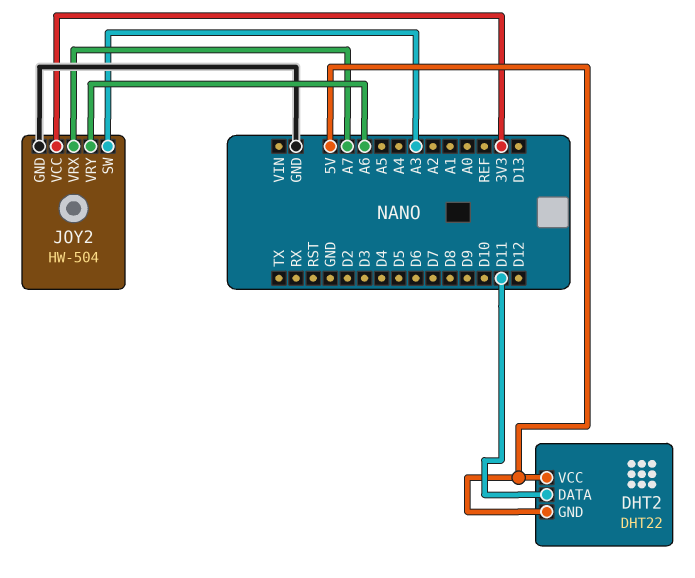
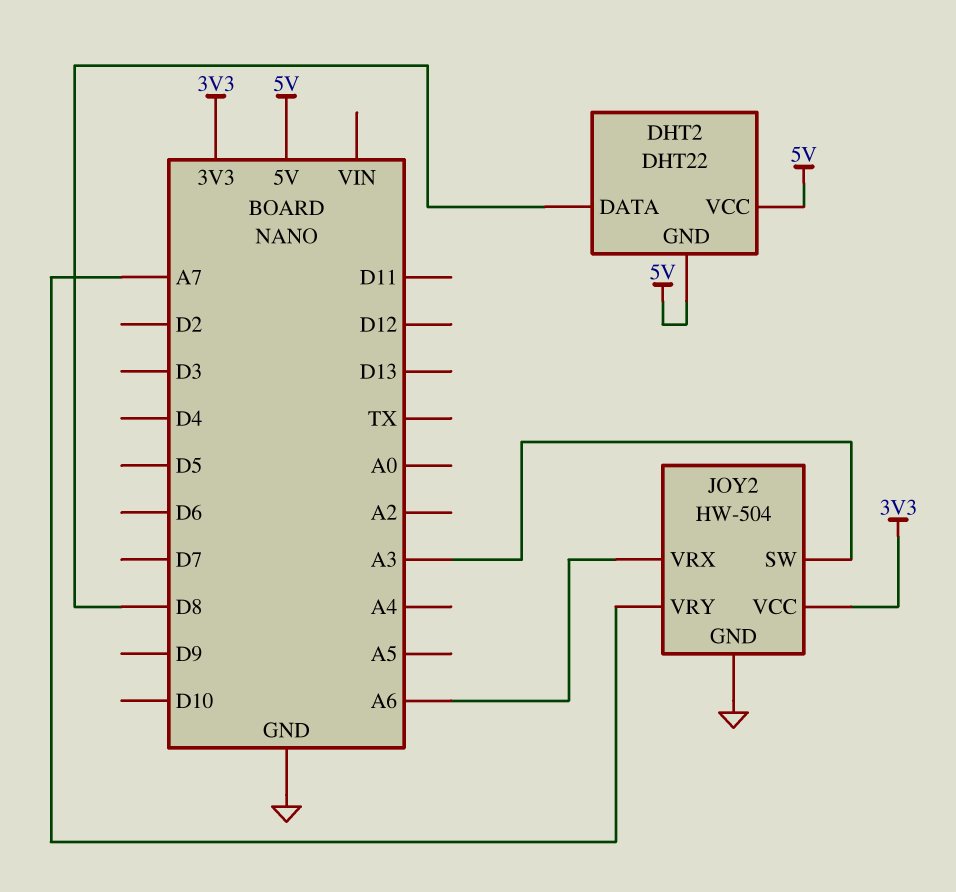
DHT2 pin DATA: D11 -> D8
JOY2 pin VRX: A7 -> A6
JOY2 pin VRY: A6 -> A7

